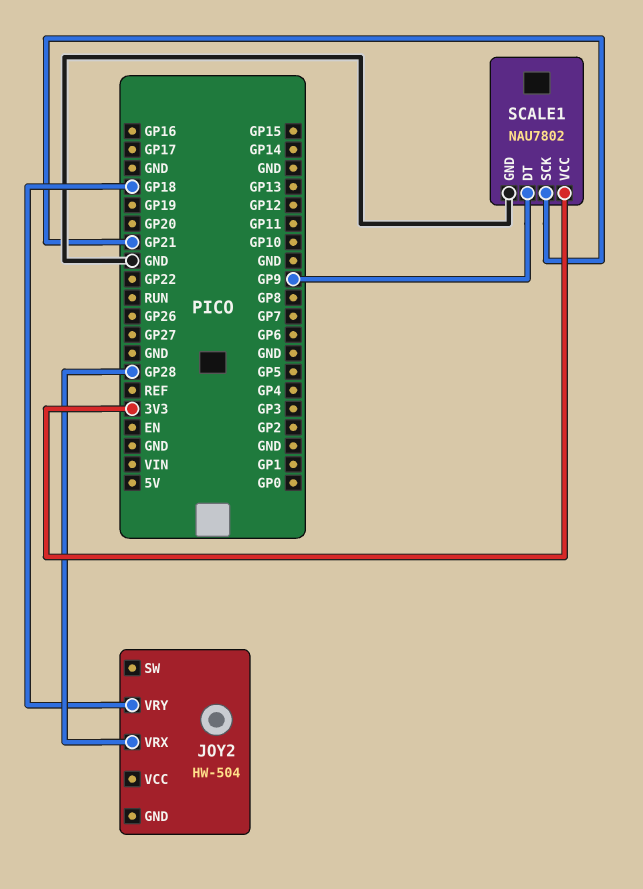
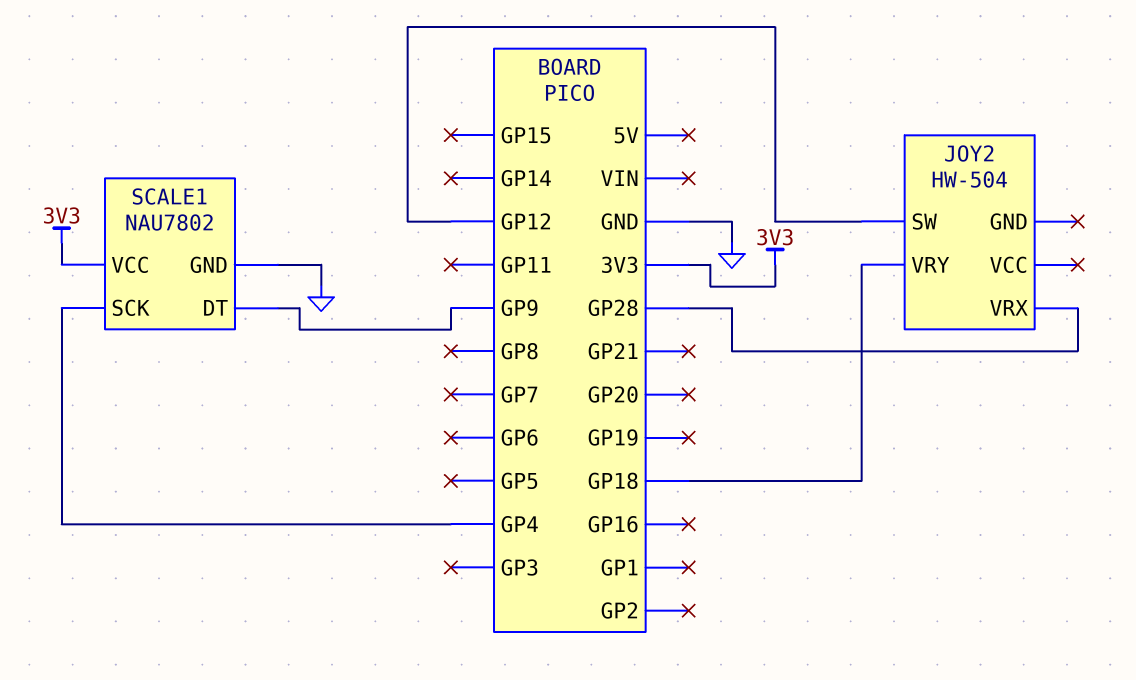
JOY2 pin SW: none -> GP12
SCALE1 pin SCK: GP21 -> GP4

